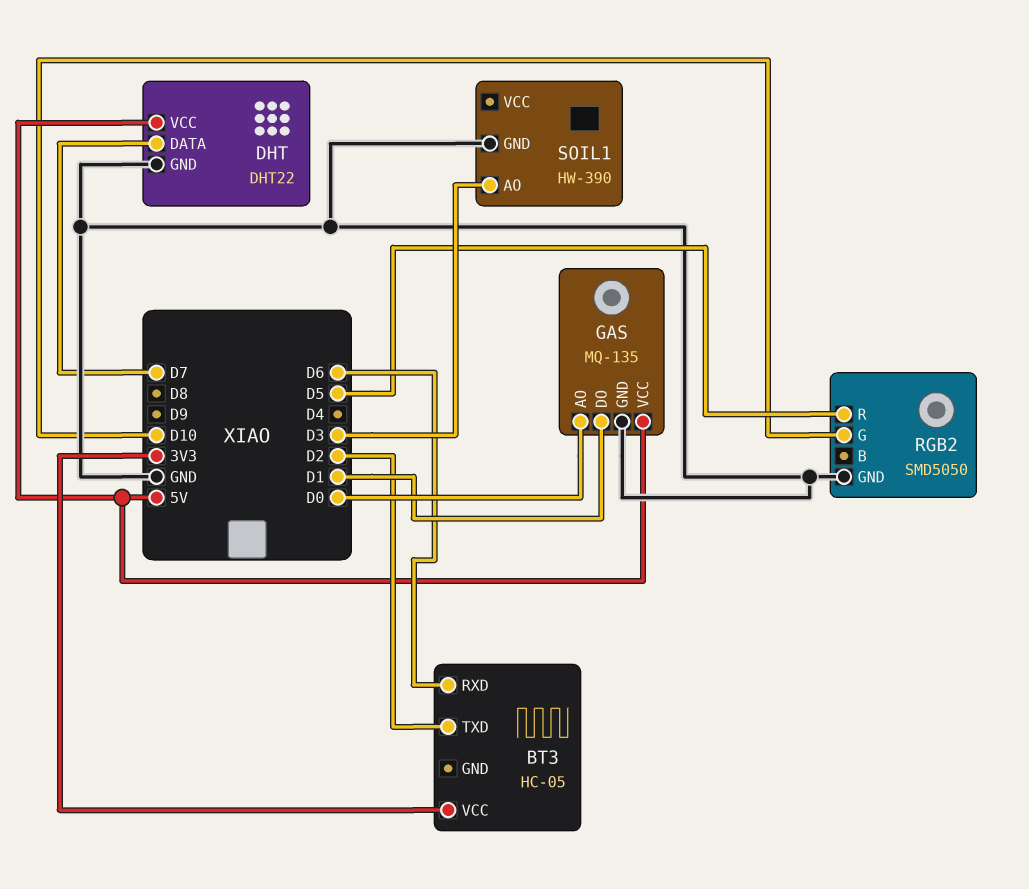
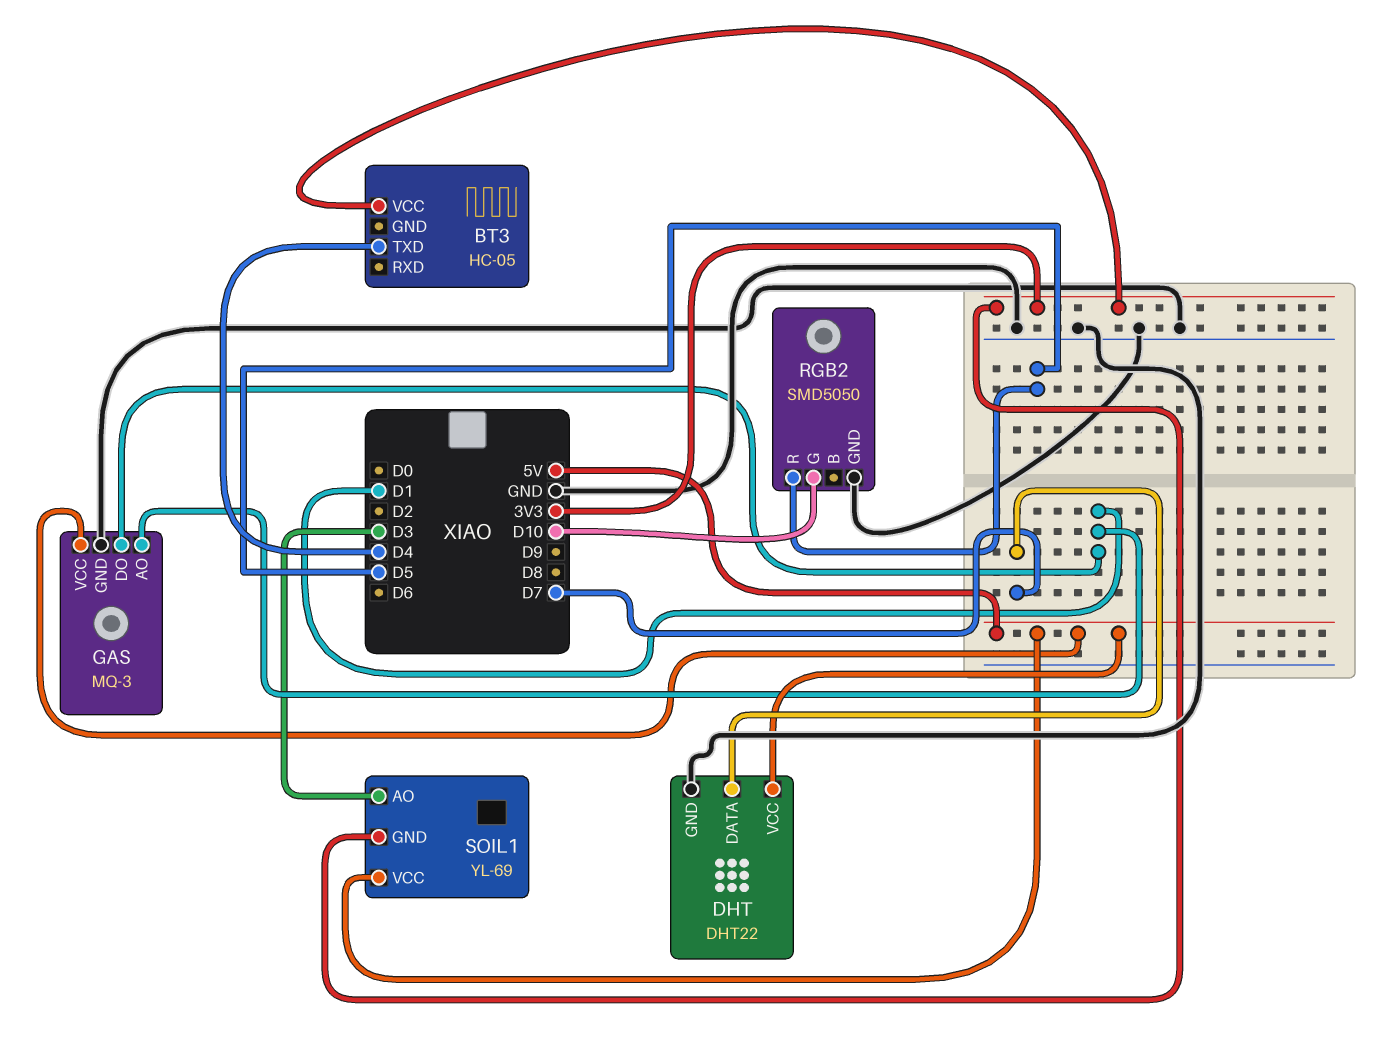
BT3 pin RXD: D6 -> none
BT3 pin TXD: D2 -> D4
GAS: MQ-135 -> MQ-3
GAS pin AO: D0 -> D1
SOIL1: HW-390 -> YL-69
SOIL1 pin GND: GND -> 3V3
SOIL1 pin VCC: none -> 5V

